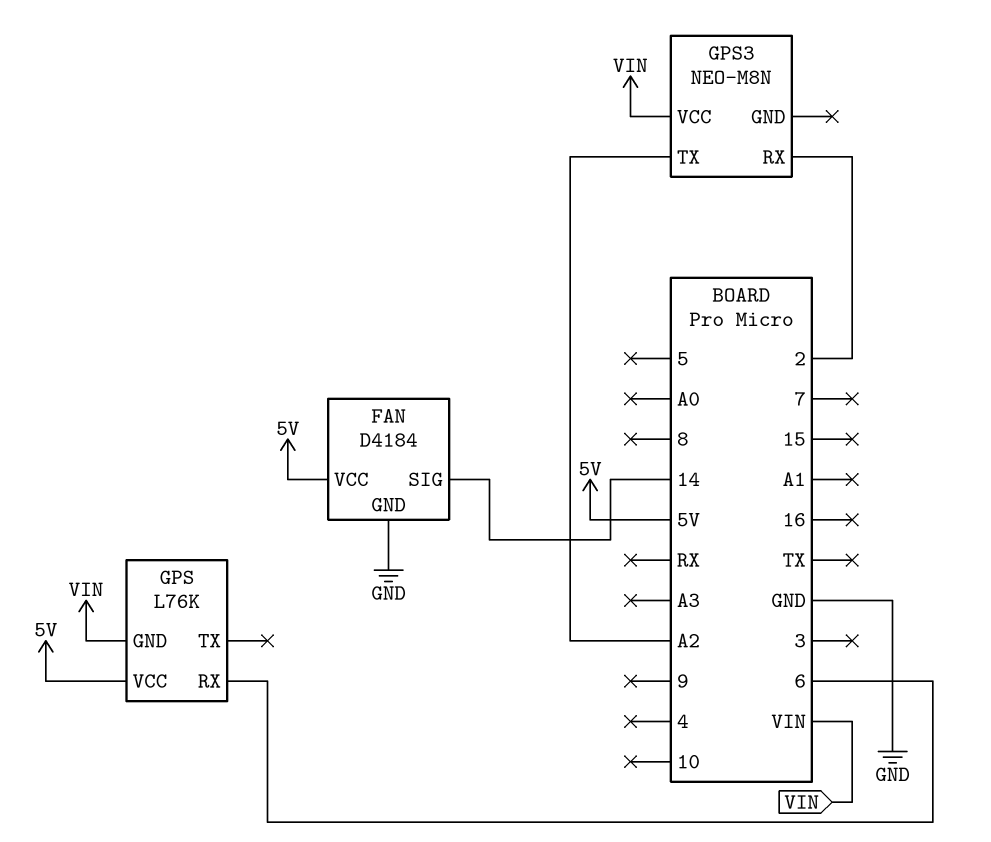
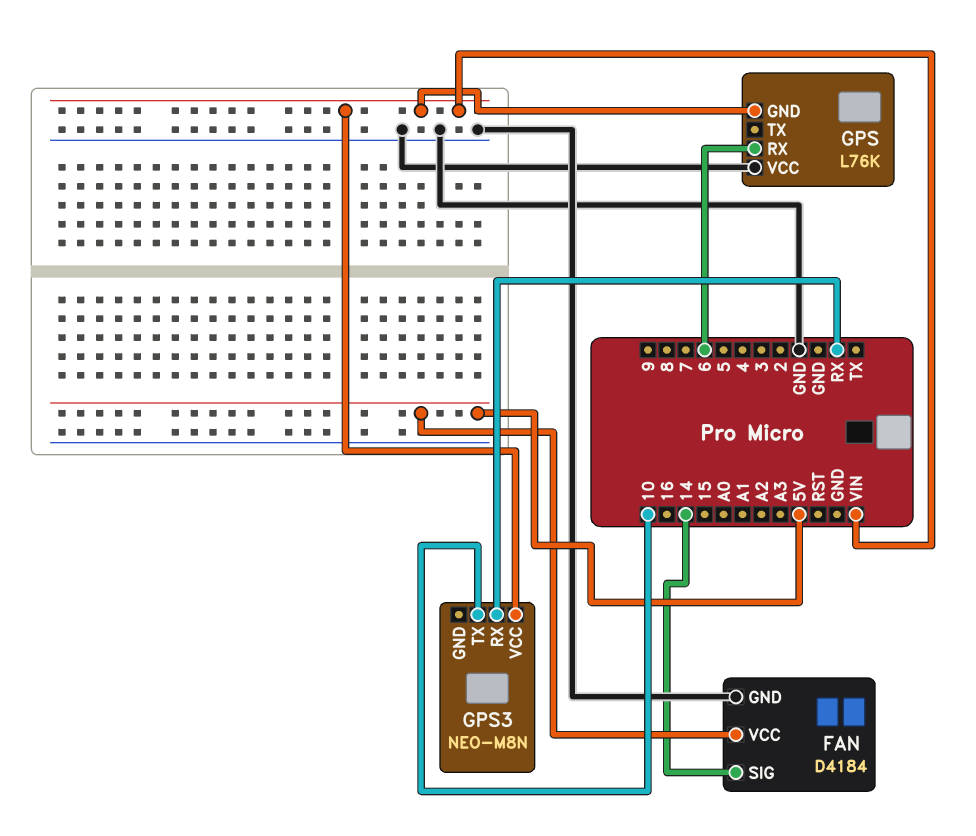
GPS pin VCC: 5V -> GND
GPS3 pin RX: 2 -> RX
GPS3 pin TX: A2 -> 10

